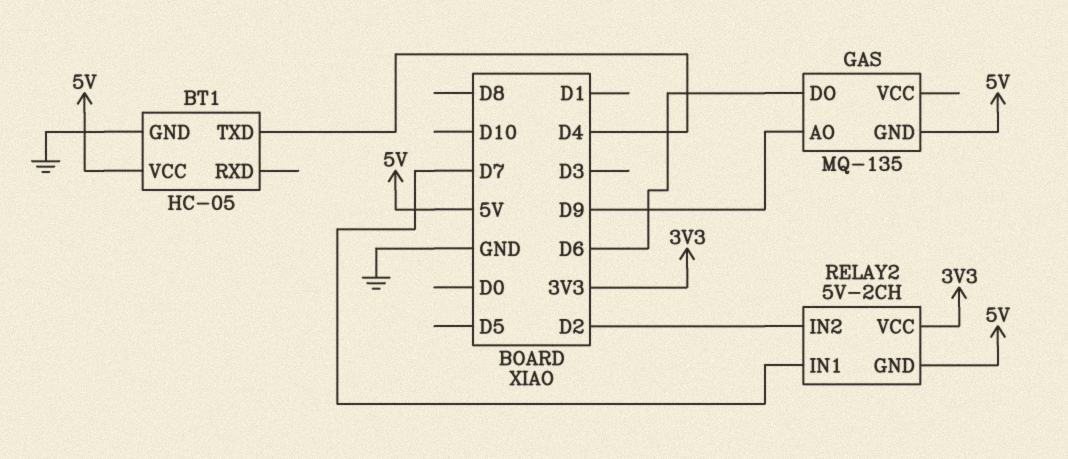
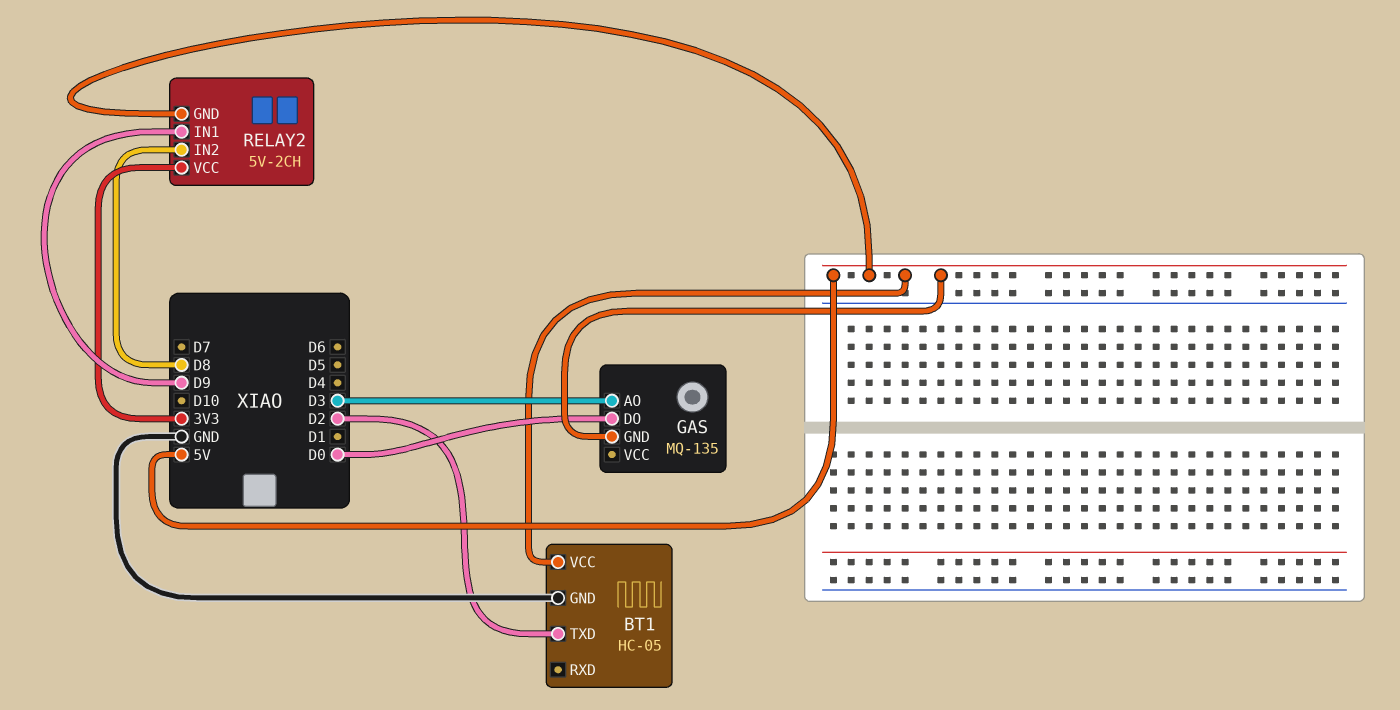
BT1 pin TXD: D4 -> D2
GAS pin AO: D9 -> D3
GAS pin DO: D6 -> D0
RELAY2 pin IN1: D7 -> D9
RELAY2 pin IN2: D2 -> D8

